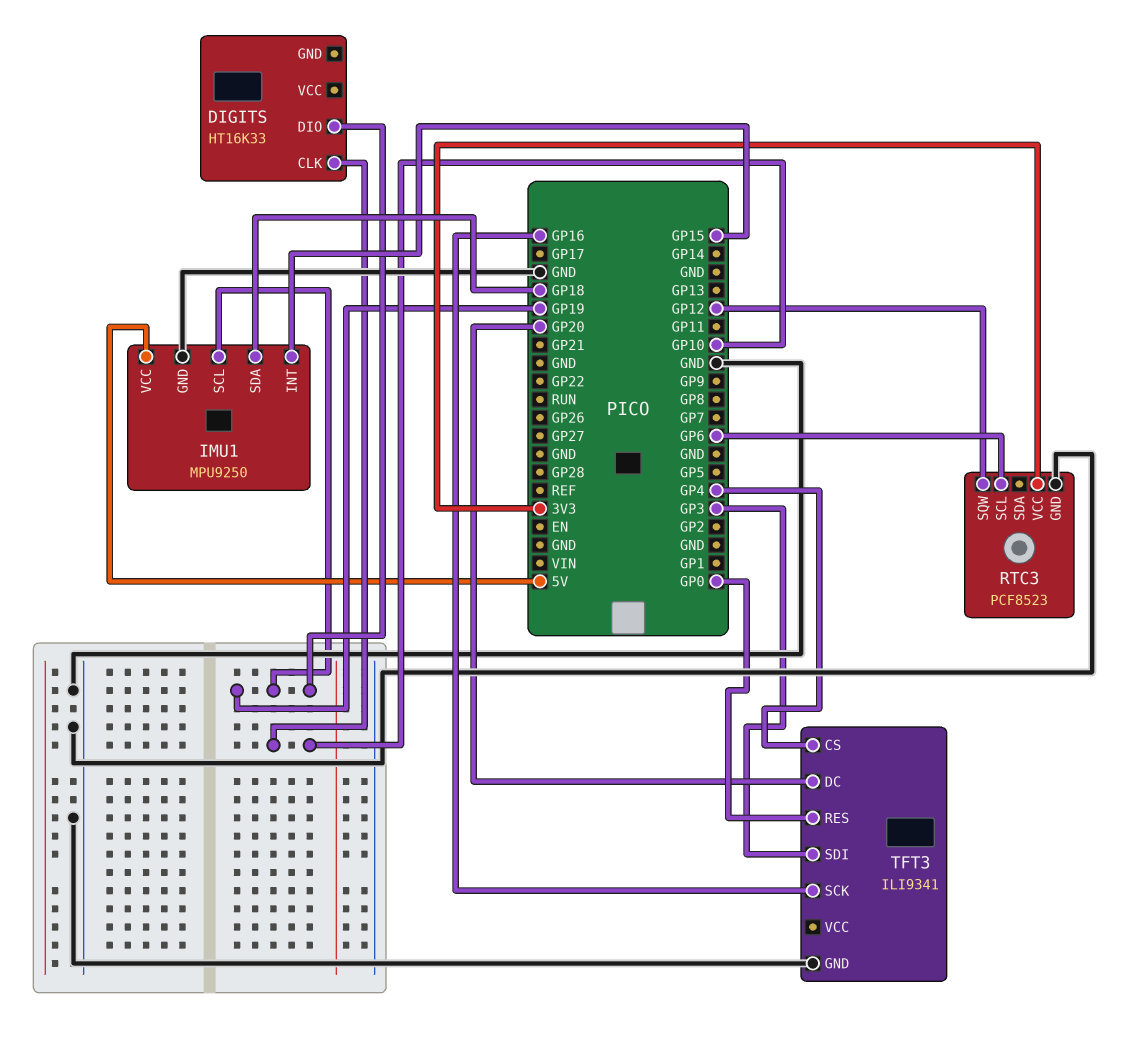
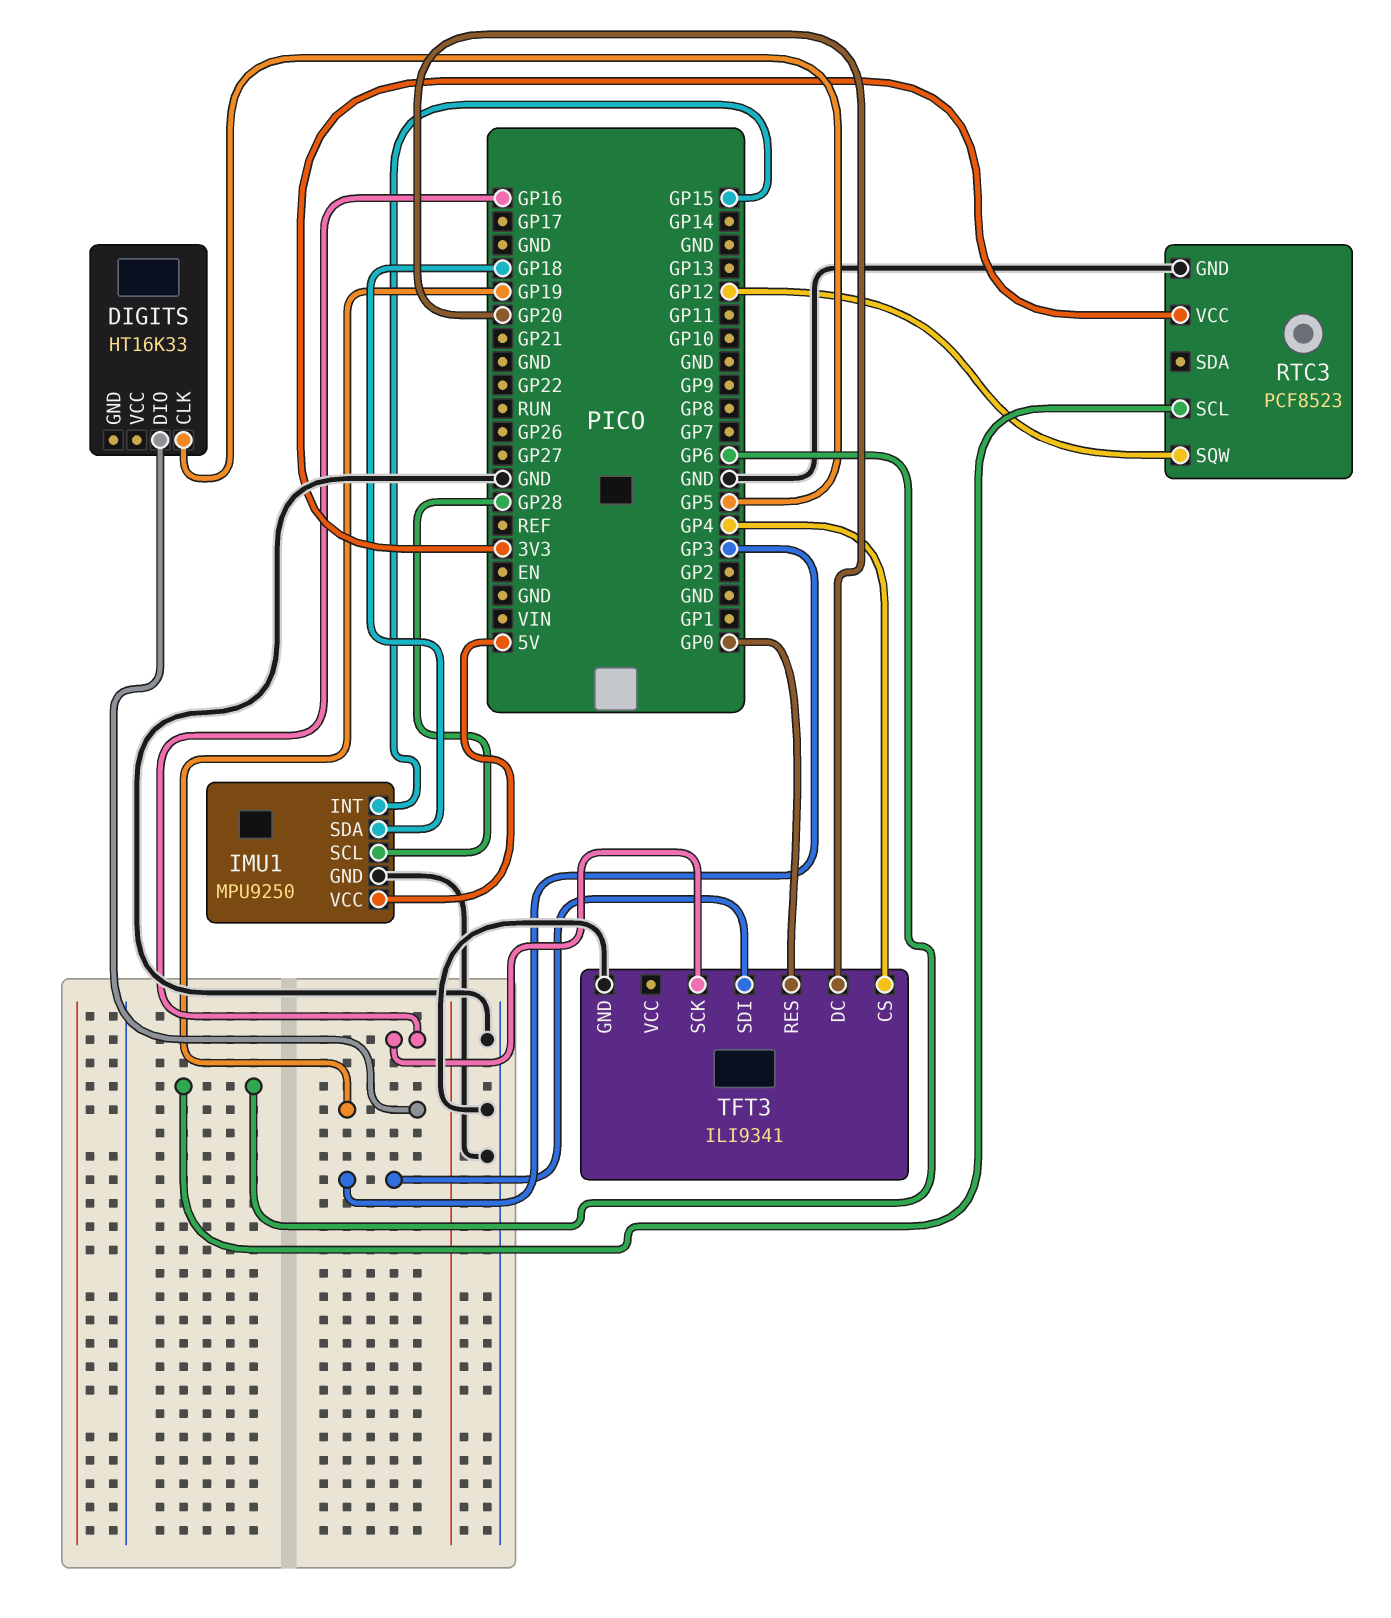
DIGITS pin CLK: GP10 -> GP5
IMU1 pin SCL: GP19 -> GP28

